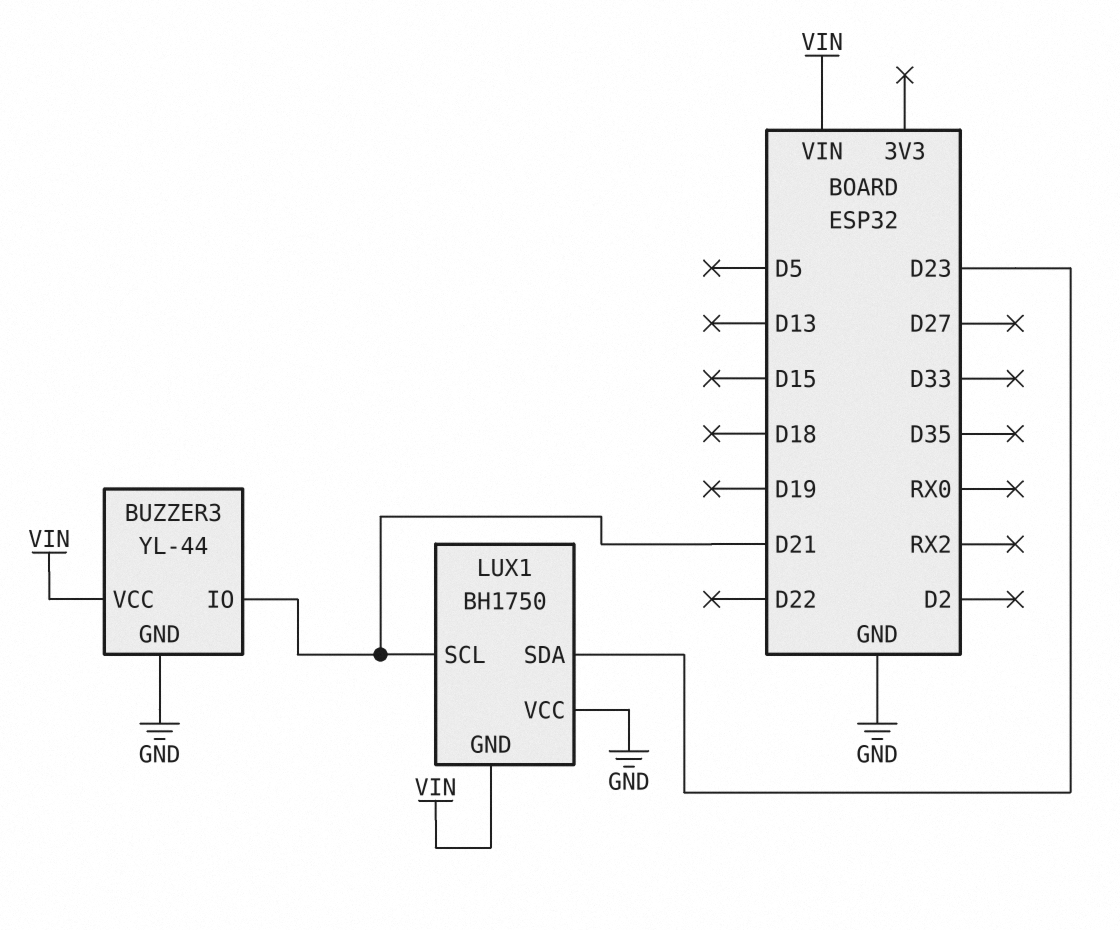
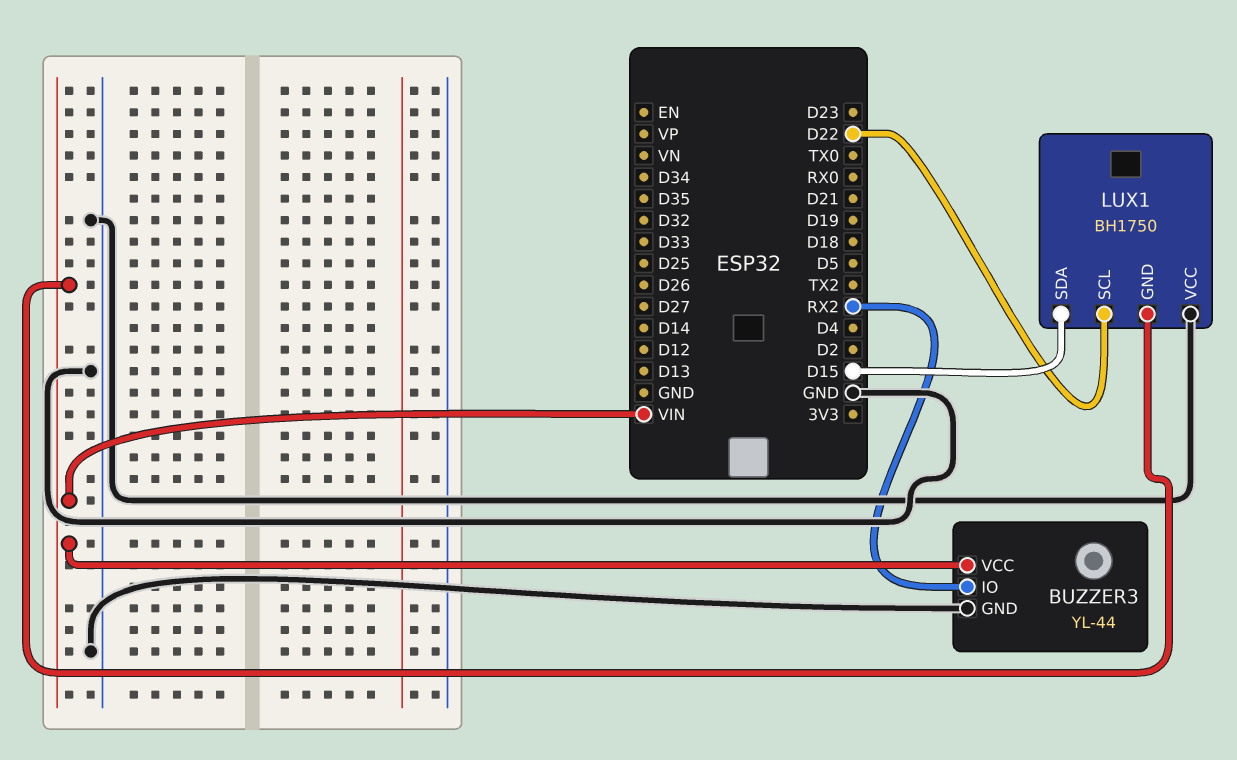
BUZZER3 pin IO: D21 -> RX2
LUX1 pin SCL: D21 -> D22
LUX1 pin SDA: D23 -> D15

